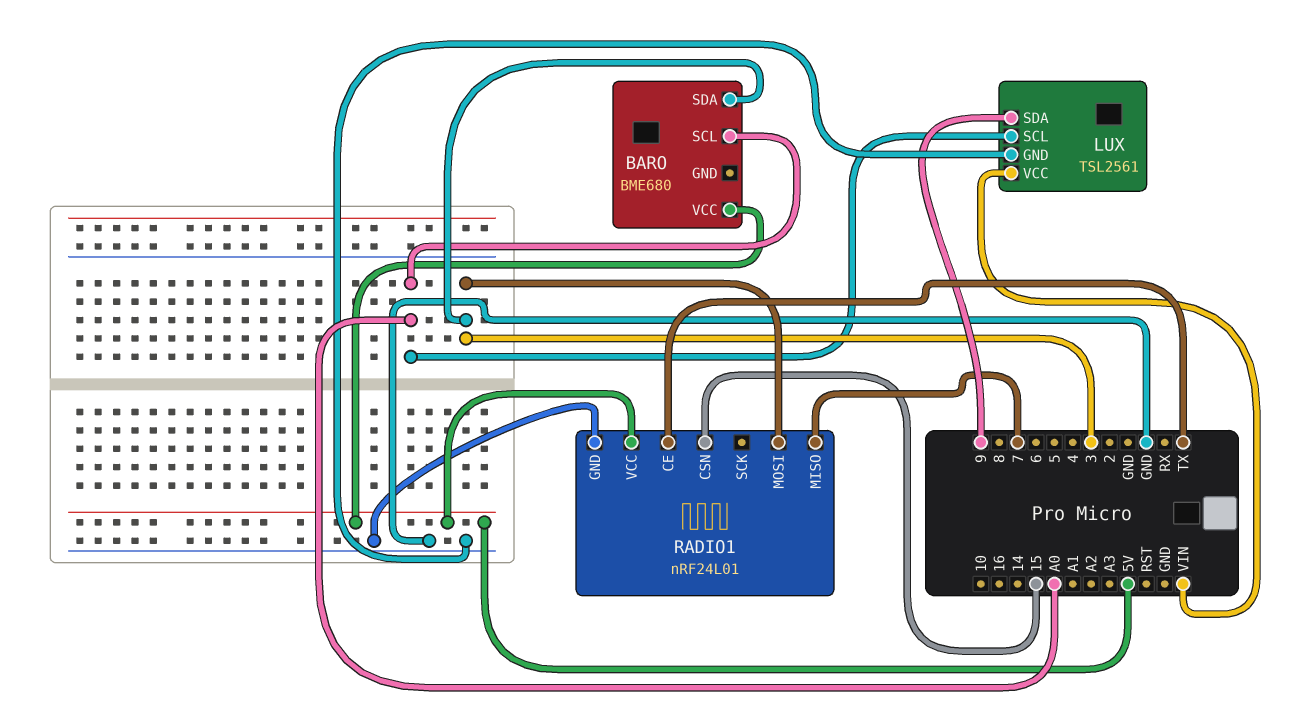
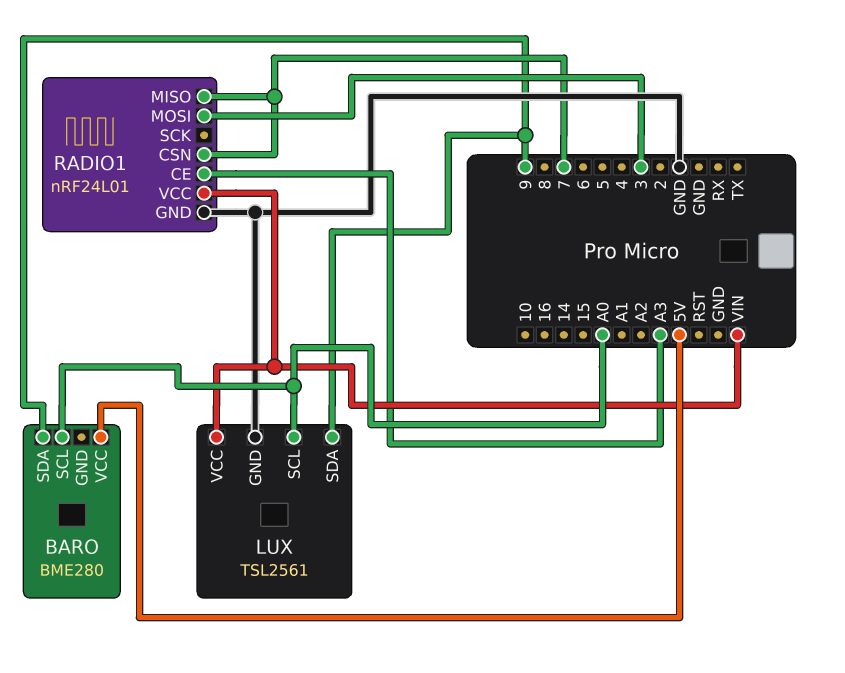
BARO: BME680 -> BME280
BARO pin SDA: 3 -> 9
RADIO1 pin CE: TX -> A3
RADIO1 pin CSN: 15 -> 7
RADIO1 pin VCC: 5V -> VIN

